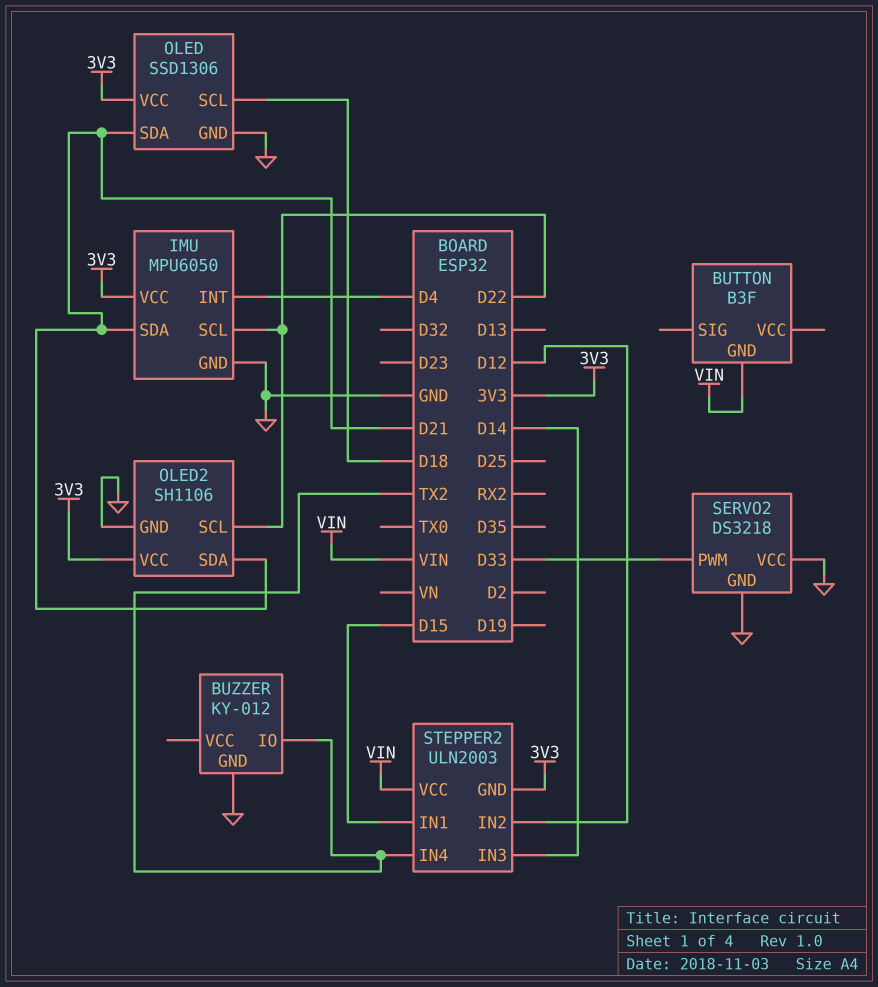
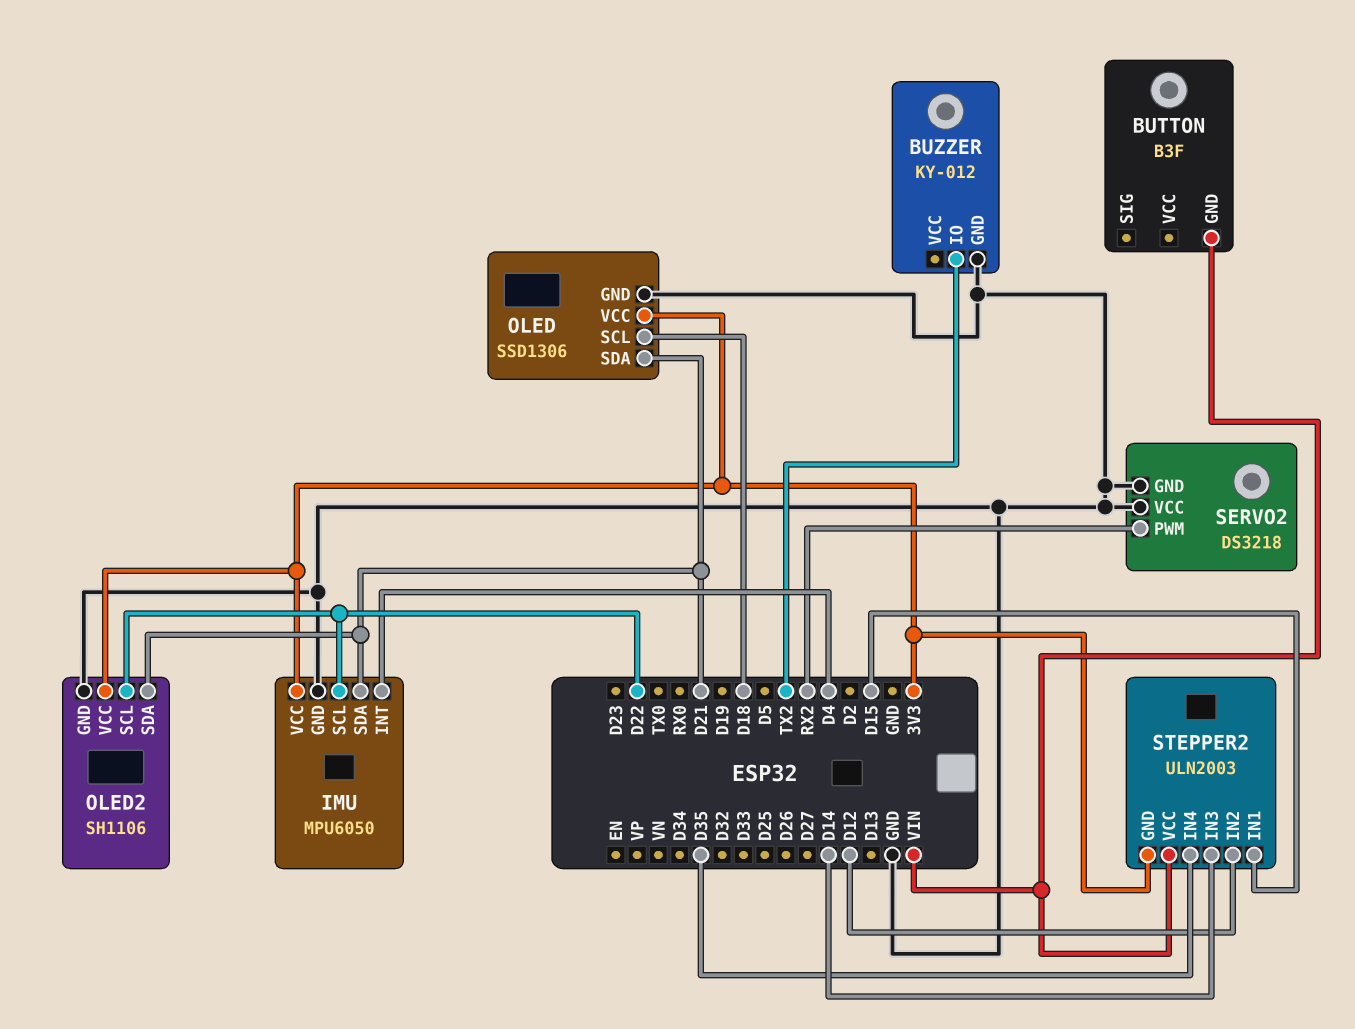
SERVO2 pin PWM: D33 -> RX2
STEPPER2 pin IN4: TX2 -> D35

